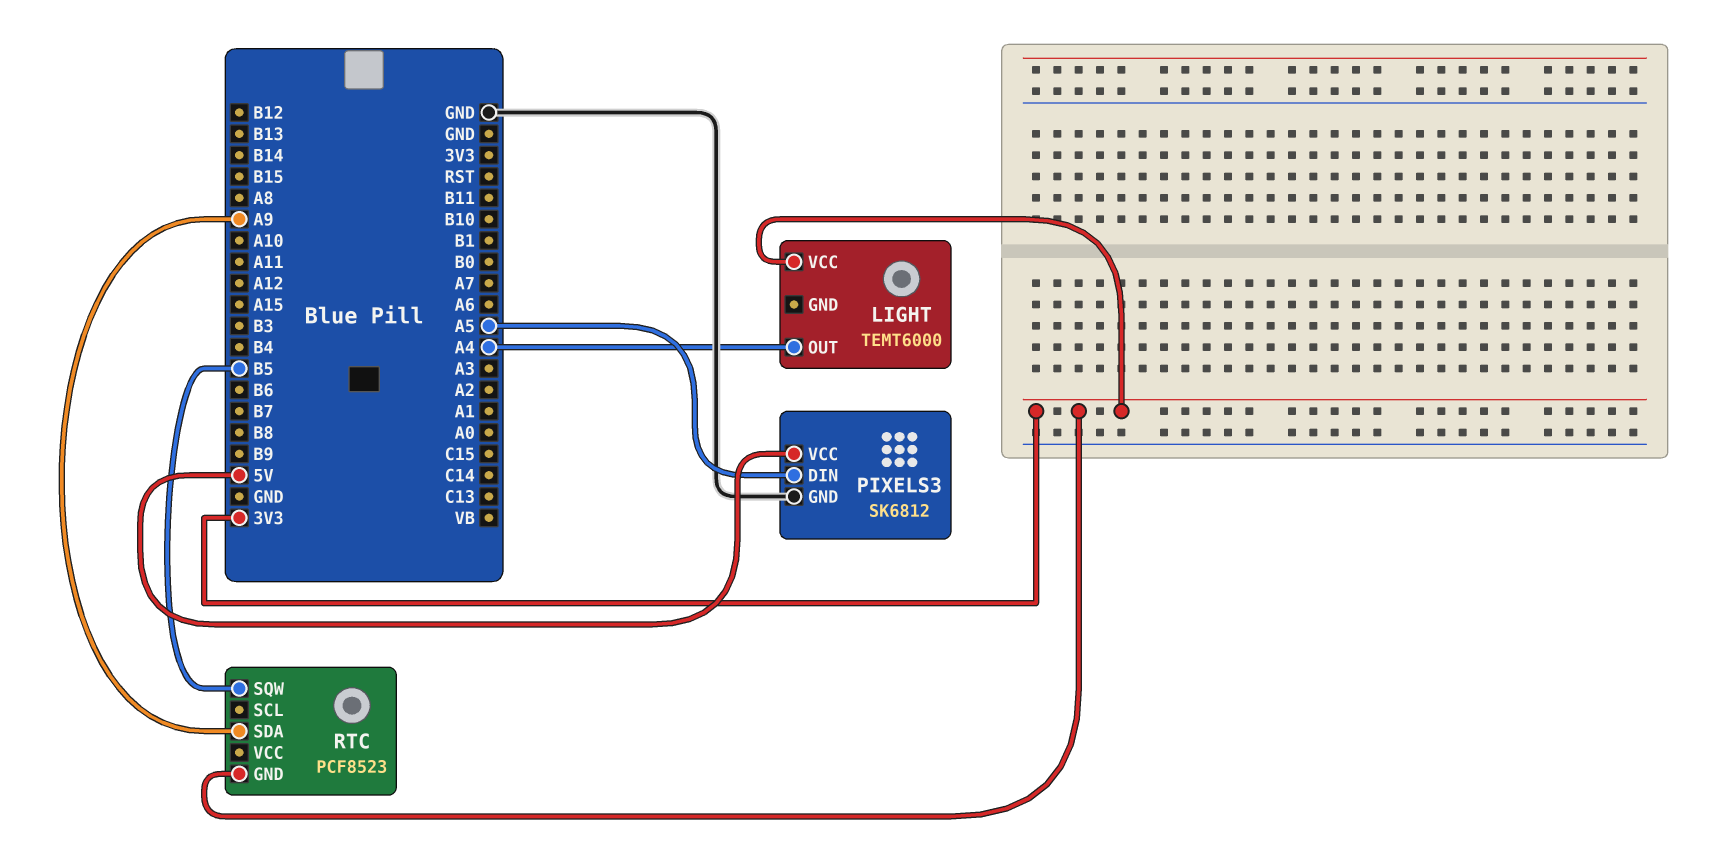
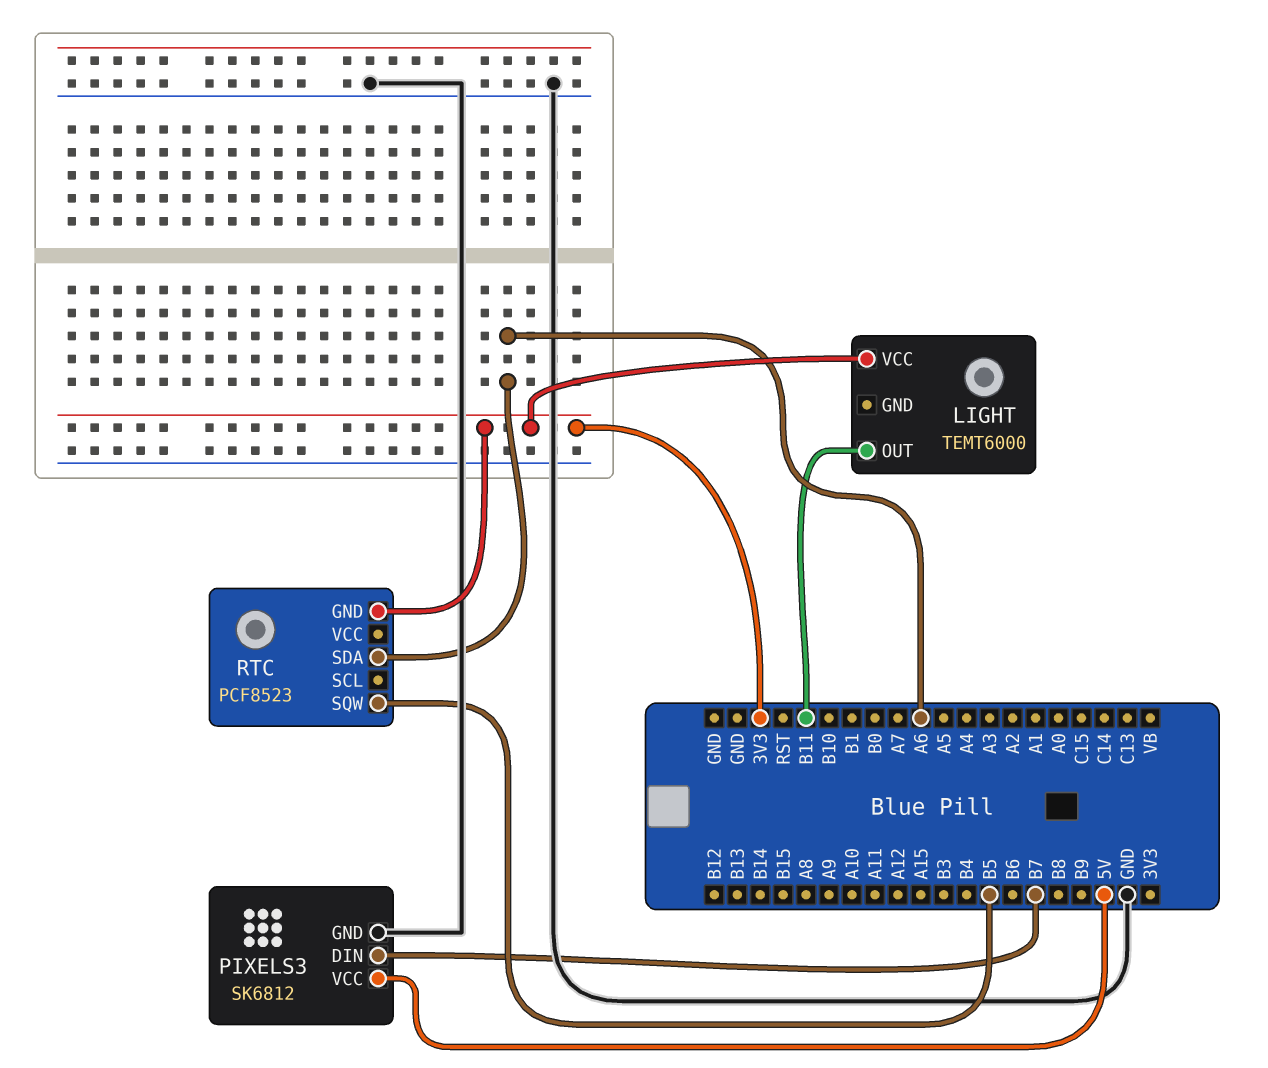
LIGHT pin OUT: A4 -> B11
PIXELS3 pin DIN: A5 -> B7
RTC pin SDA: A9 -> A6

